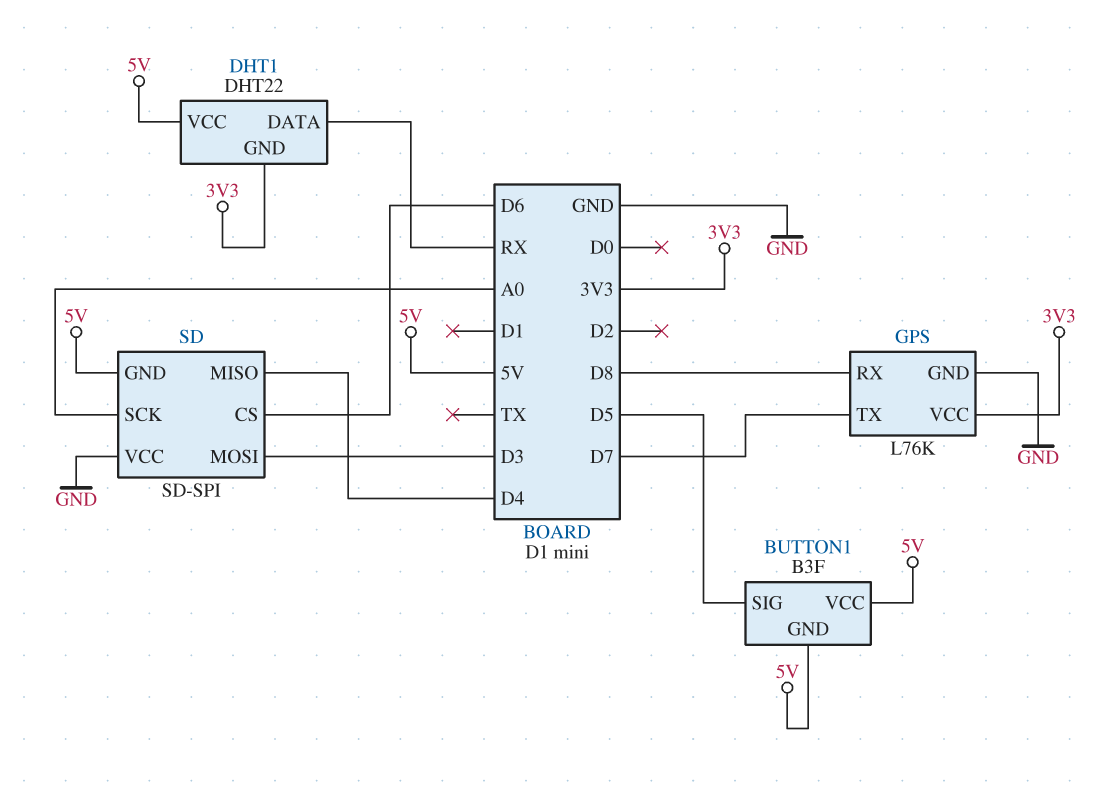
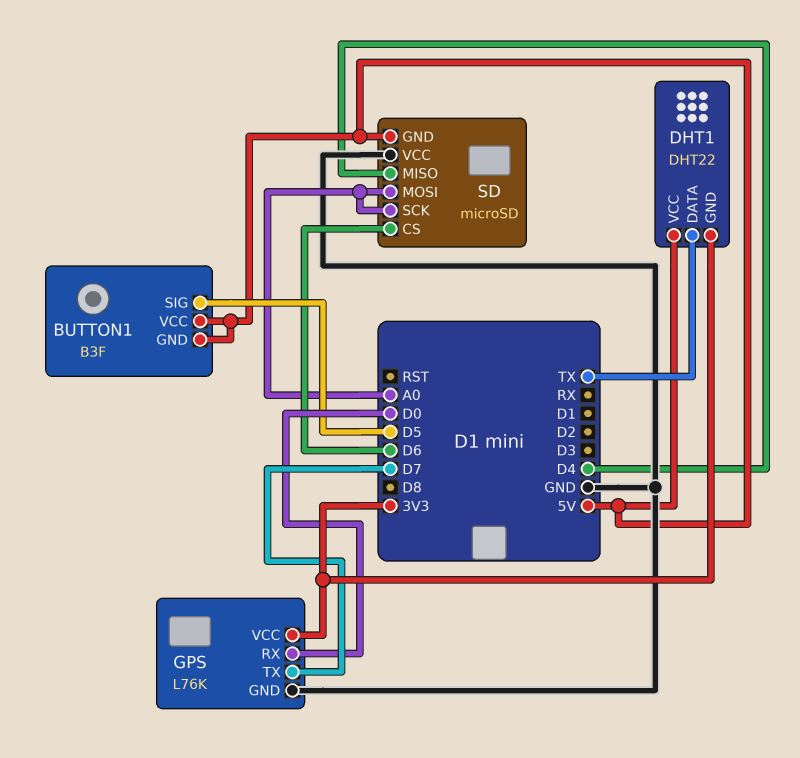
DHT1 pin DATA: RX -> TX
GPS pin RX: D8 -> D0
SD: SD-SPI -> microSD
SD pin MOSI: D3 -> A0

